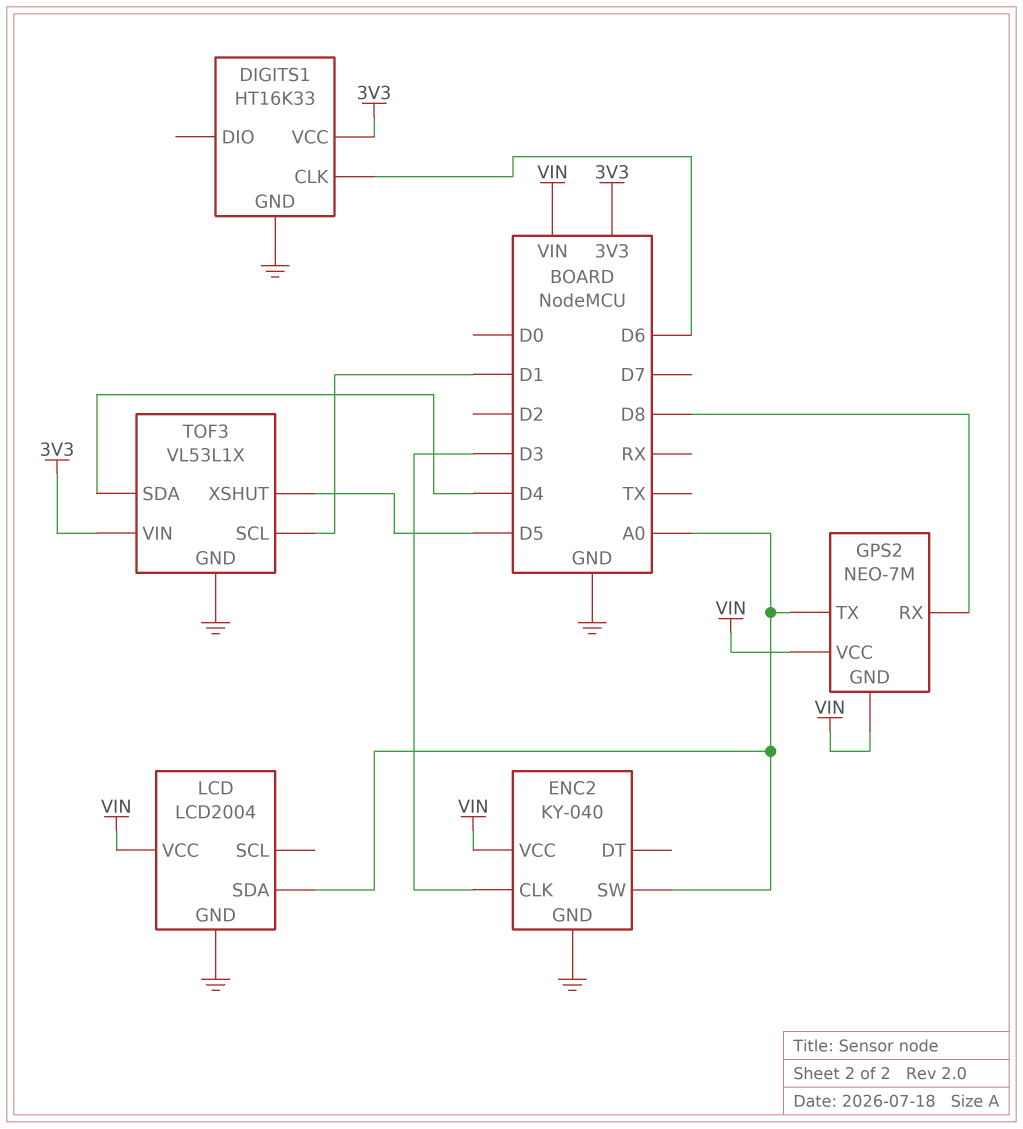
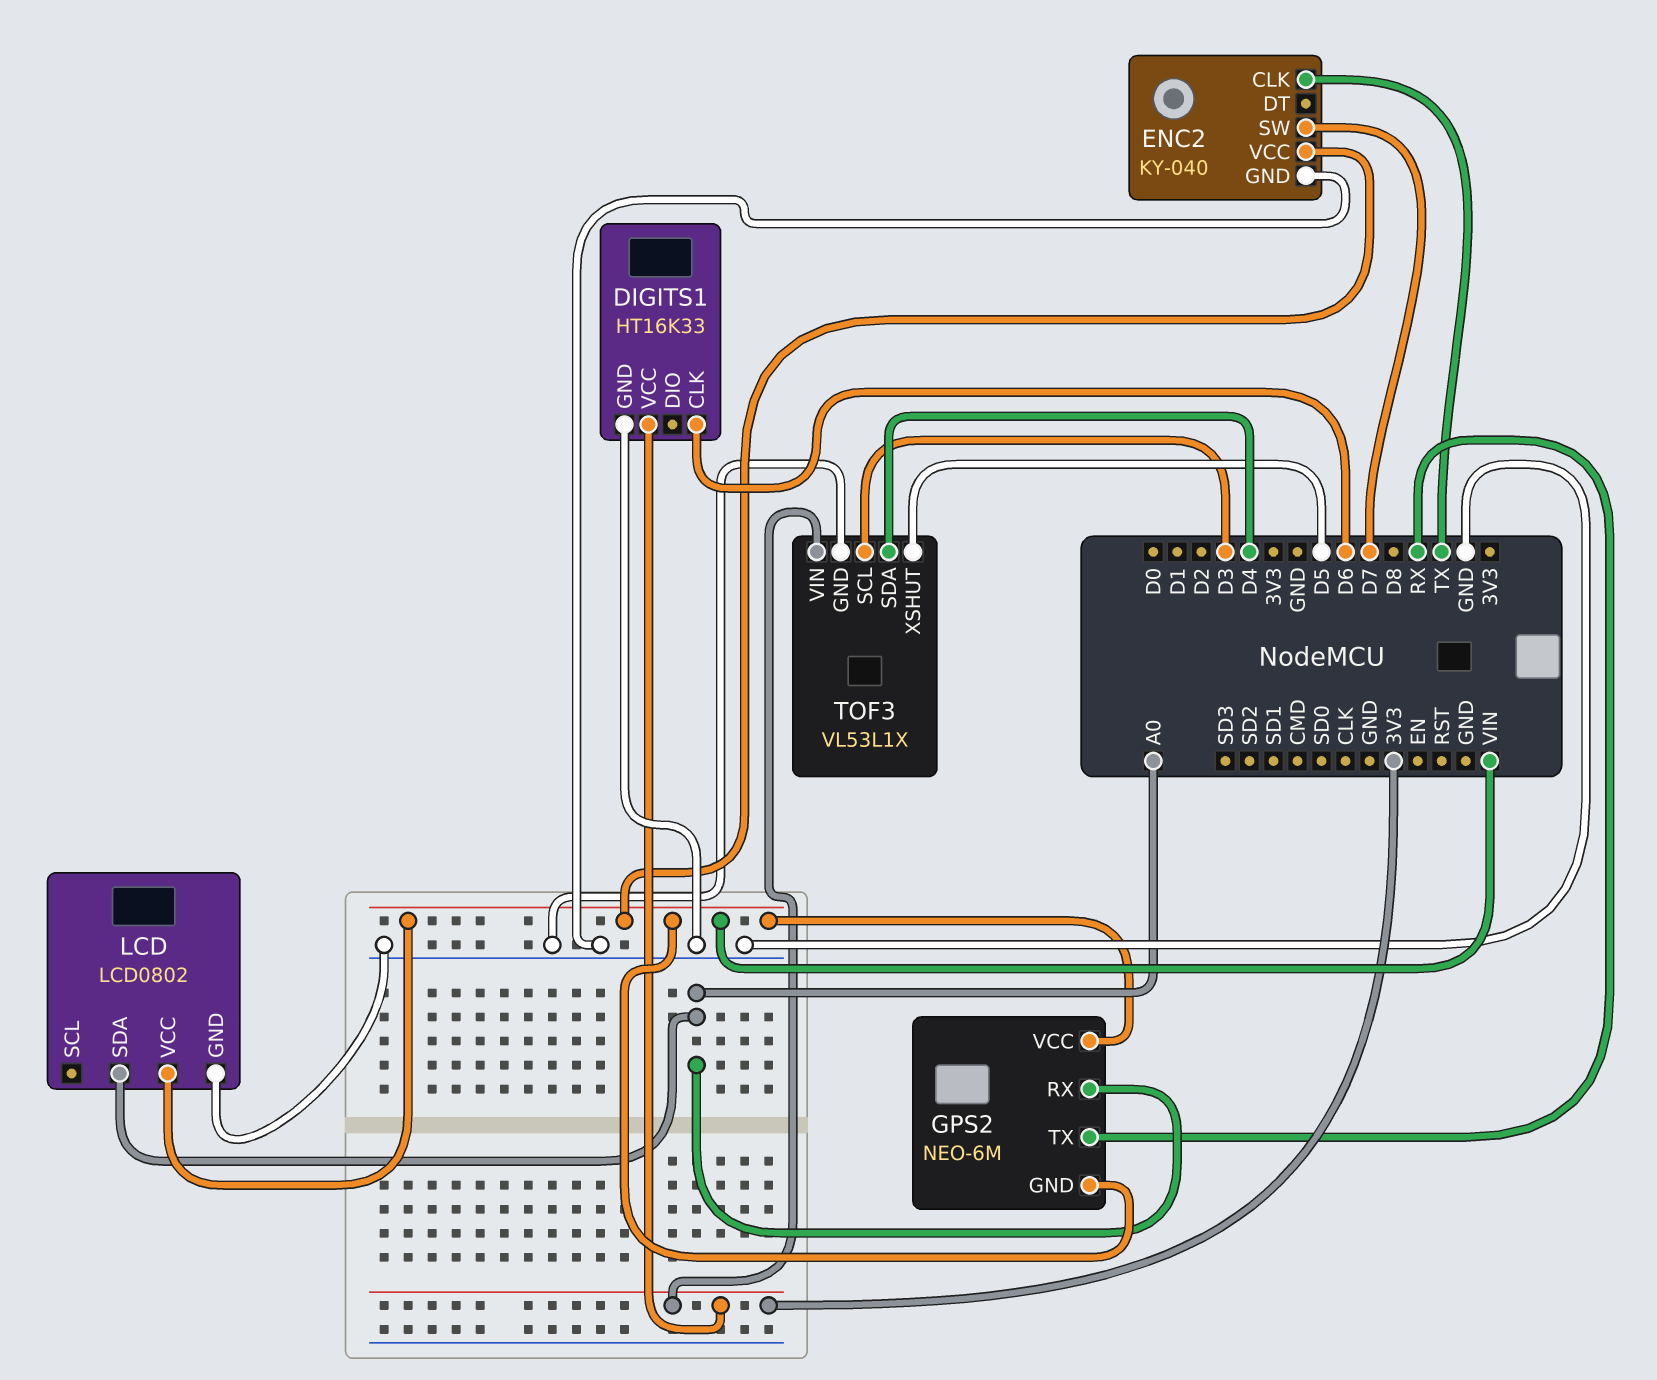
ENC2 pin CLK: D3 -> TX
ENC2 pin SW: A0 -> D7
GPS2: NEO-7M -> NEO-6M
GPS2 pin RX: D8 -> A0
GPS2 pin TX: A0 -> RX
LCD: LCD2004 -> LCD0802
TOF3 pin SCL: D1 -> D3

